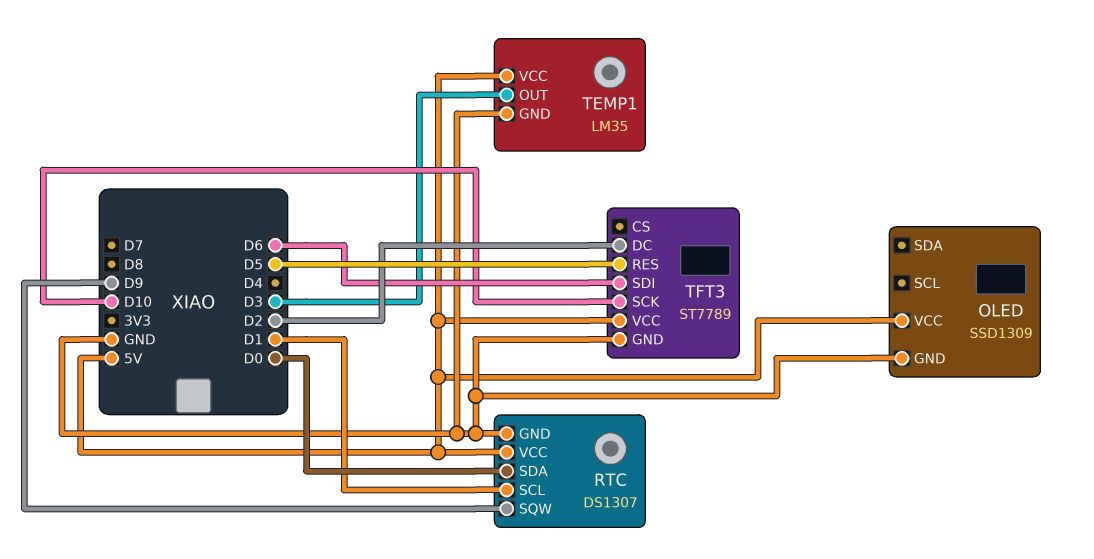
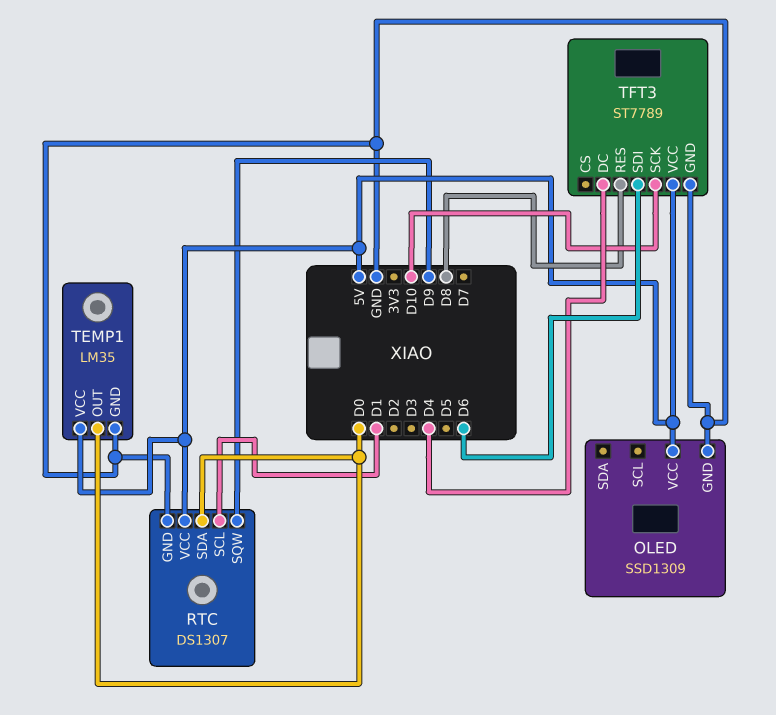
TEMP1 pin OUT: D3 -> D0
TFT3 pin DC: D2 -> D4
TFT3 pin RES: D5 -> D8

